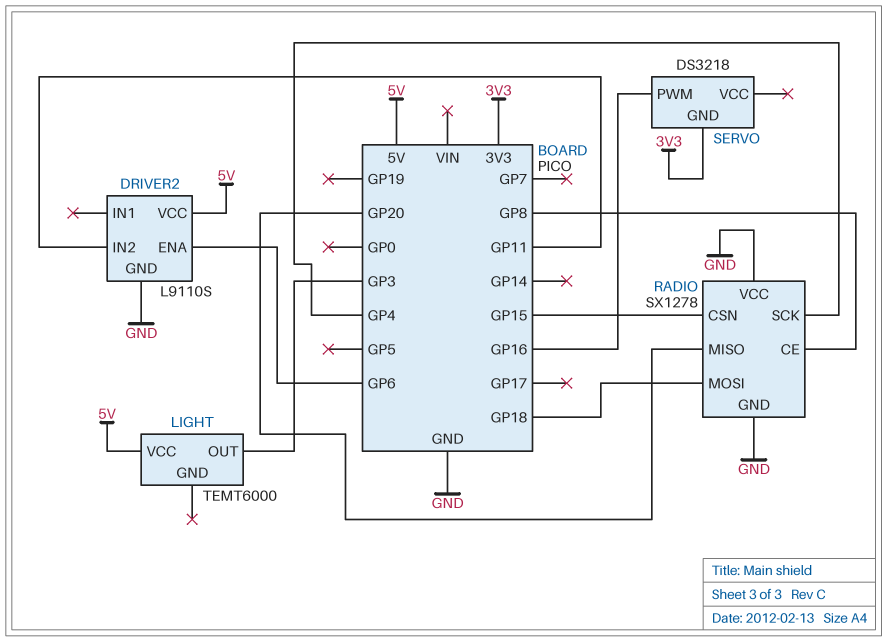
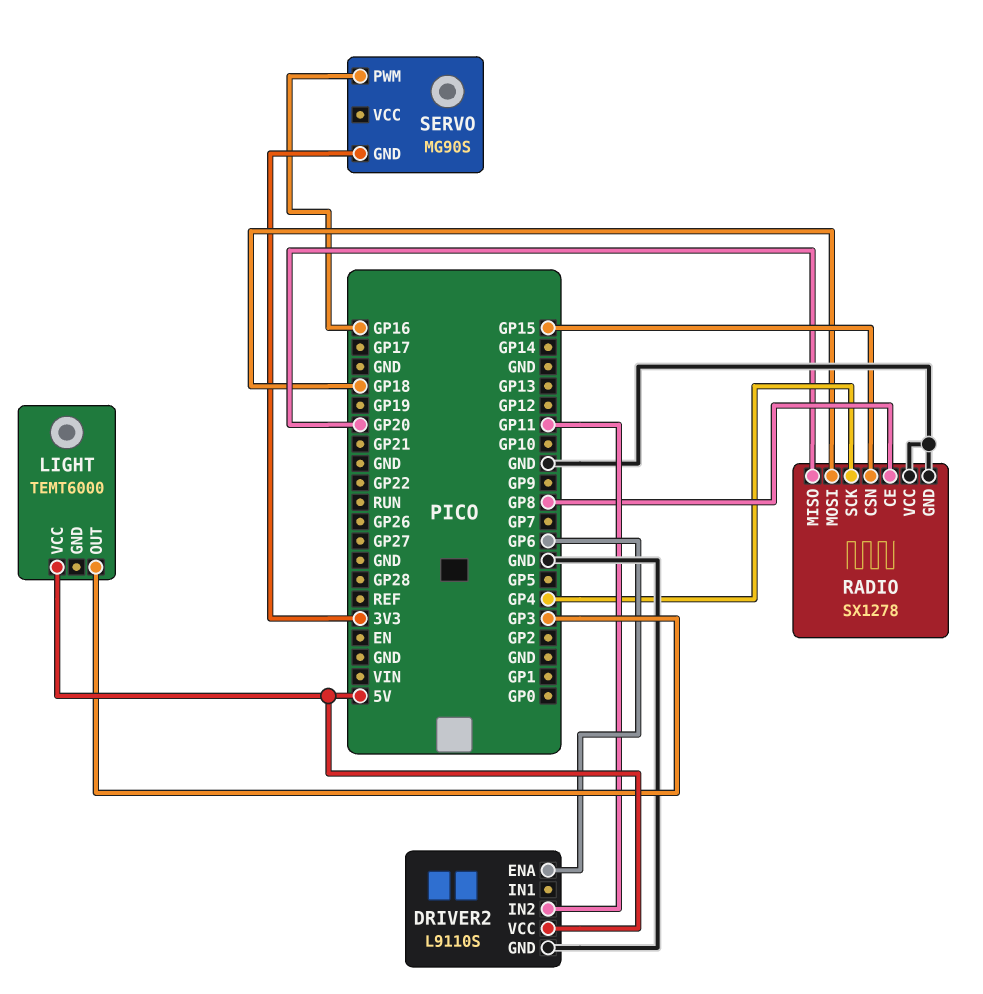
SERVO: DS3218 -> MG90S

